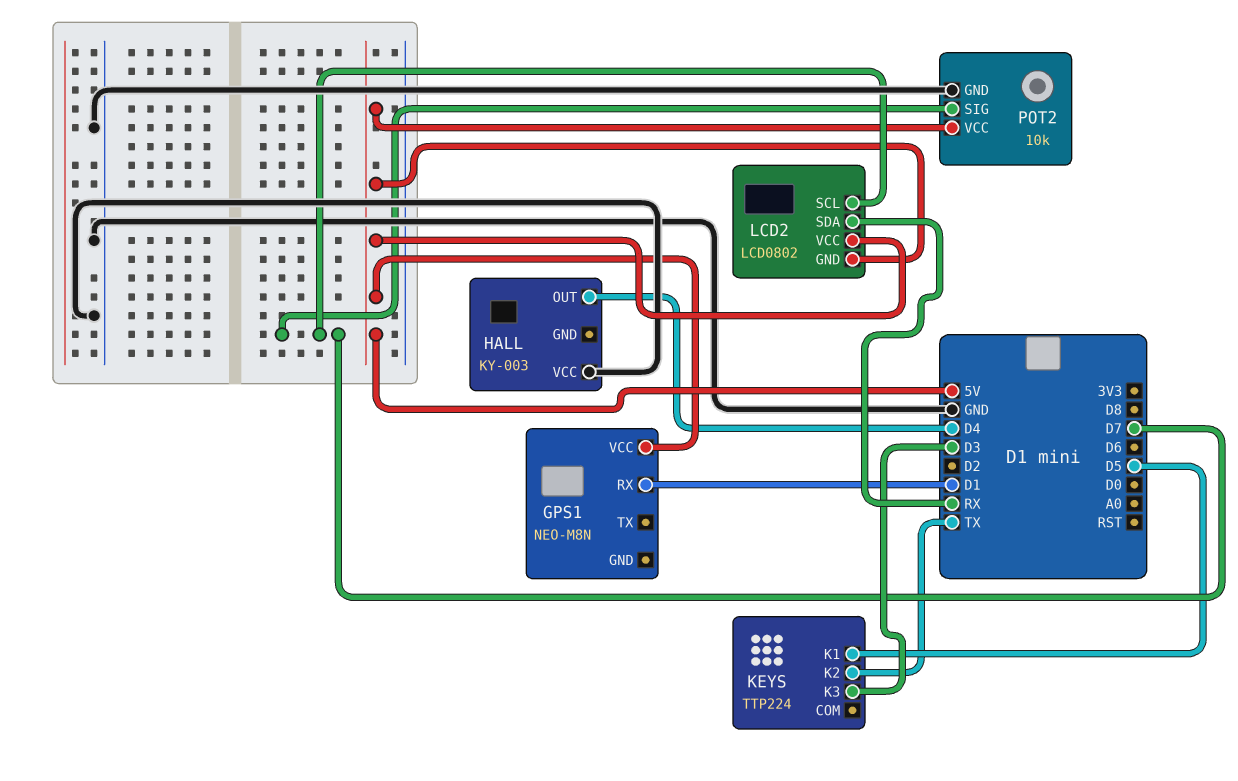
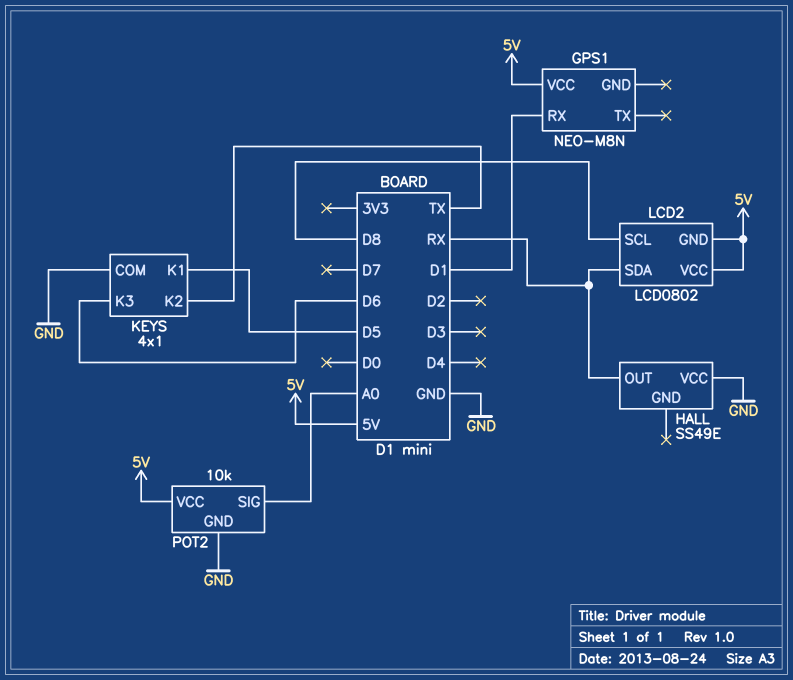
HALL: KY-003 -> SS49E
HALL pin OUT: D4 -> RX
KEYS: TTP224 -> 4x1
KEYS pin COM: none -> GND
KEYS pin K3: D3 -> D6
LCD2 pin SCL: D7 -> D8
POT2 pin SIG: D7 -> A0

